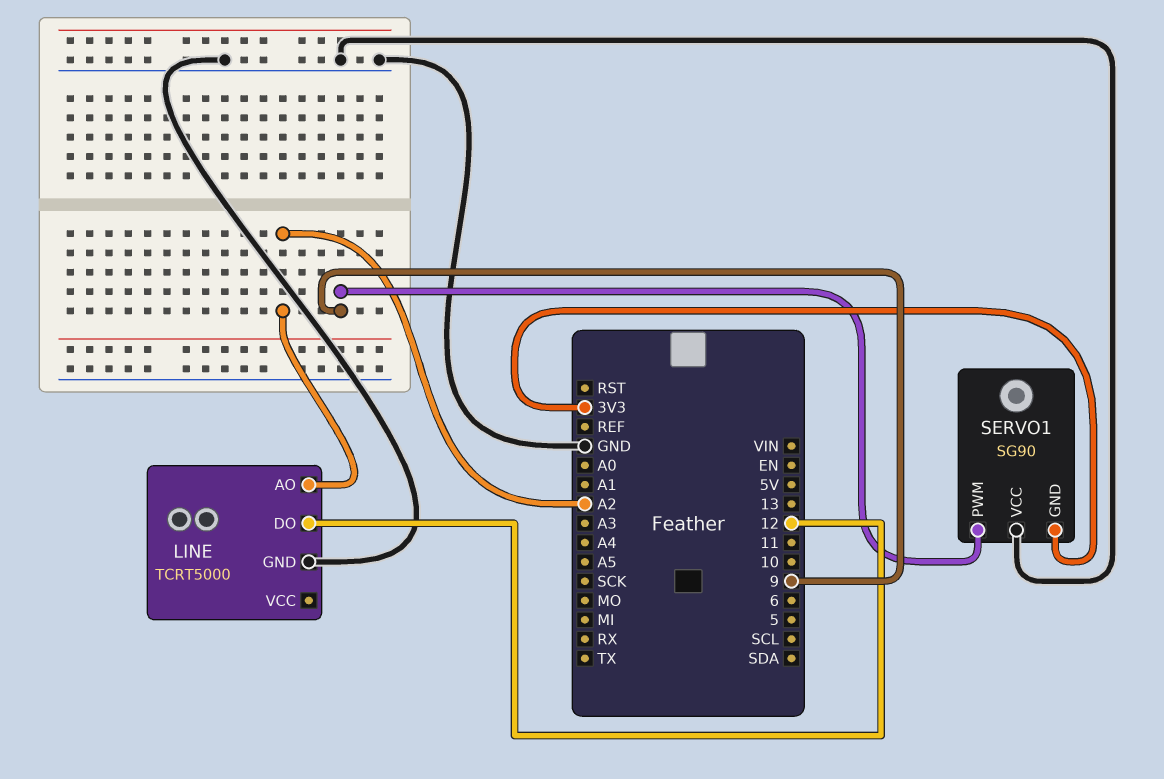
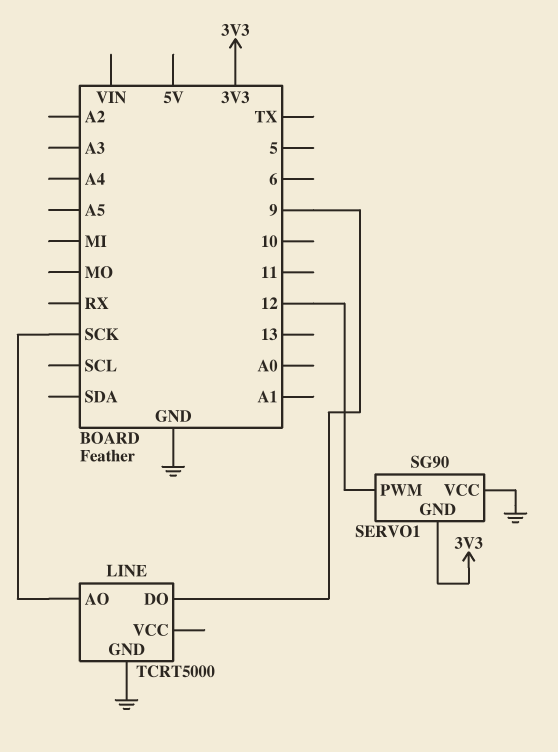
LINE pin AO: A2 -> SCK
LINE pin DO: 12 -> 9
SERVO1 pin PWM: 9 -> 12

